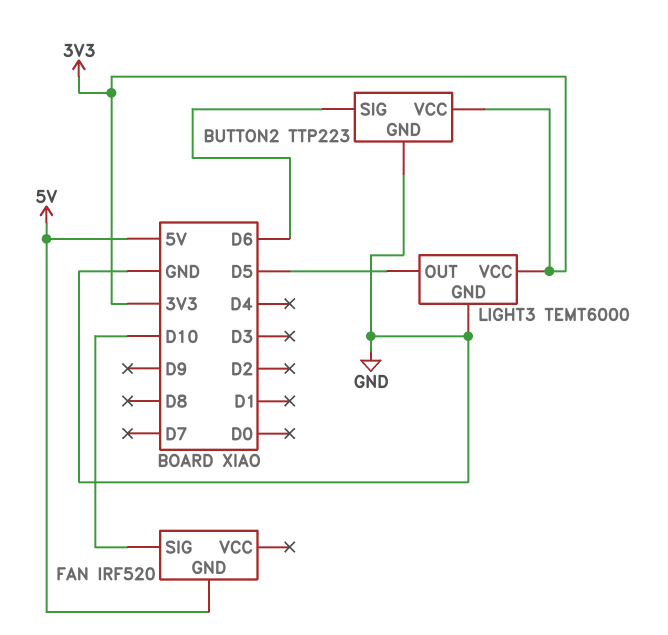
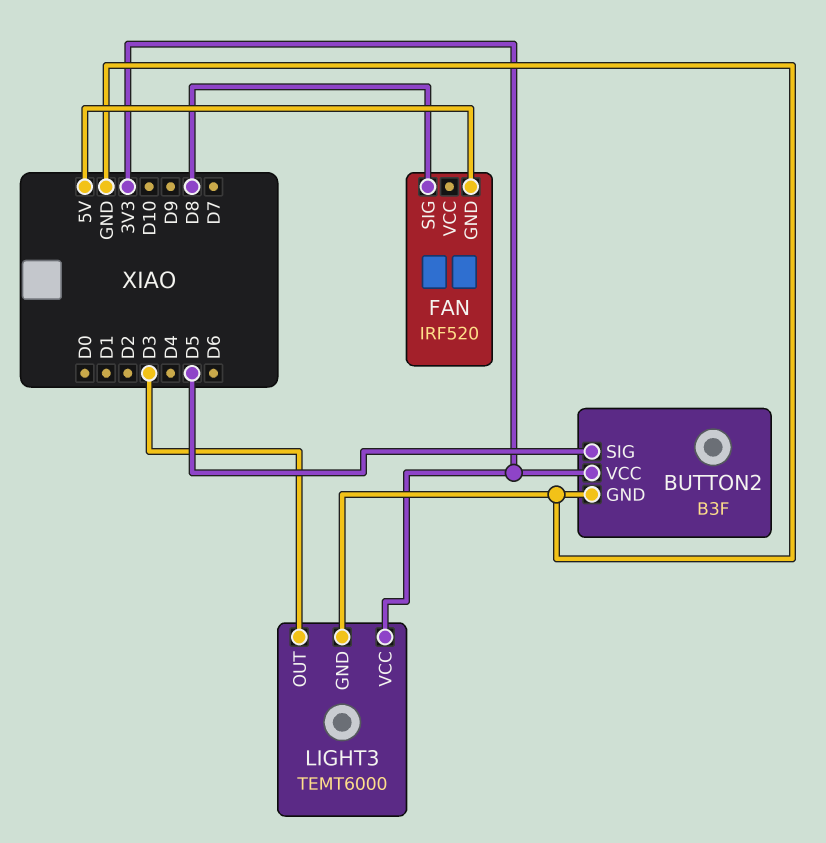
BUTTON2: TTP223 -> B3F
BUTTON2 pin SIG: D6 -> D5
FAN pin SIG: D10 -> D8
LIGHT3 pin OUT: D5 -> D3

